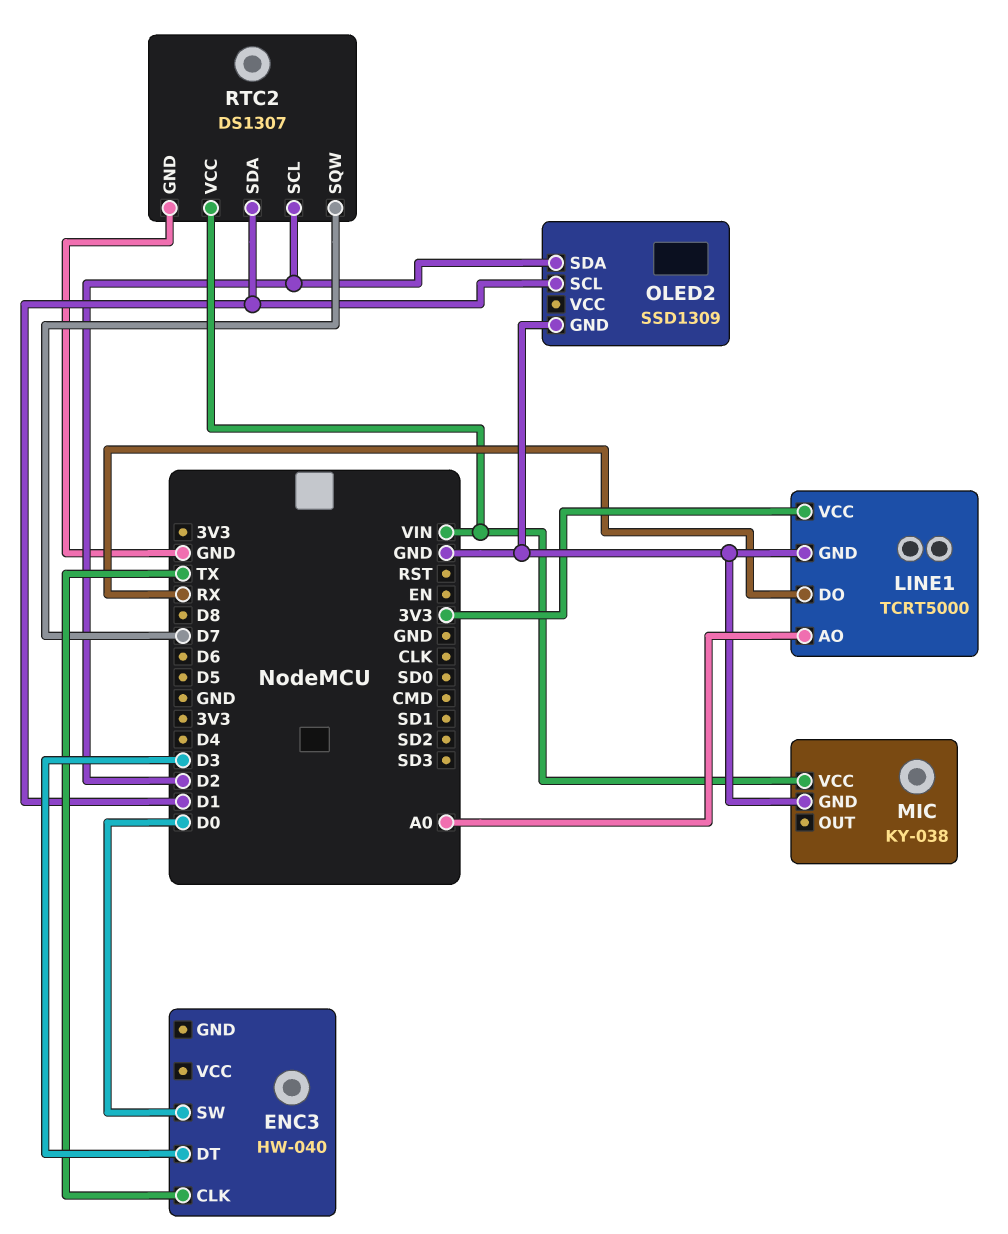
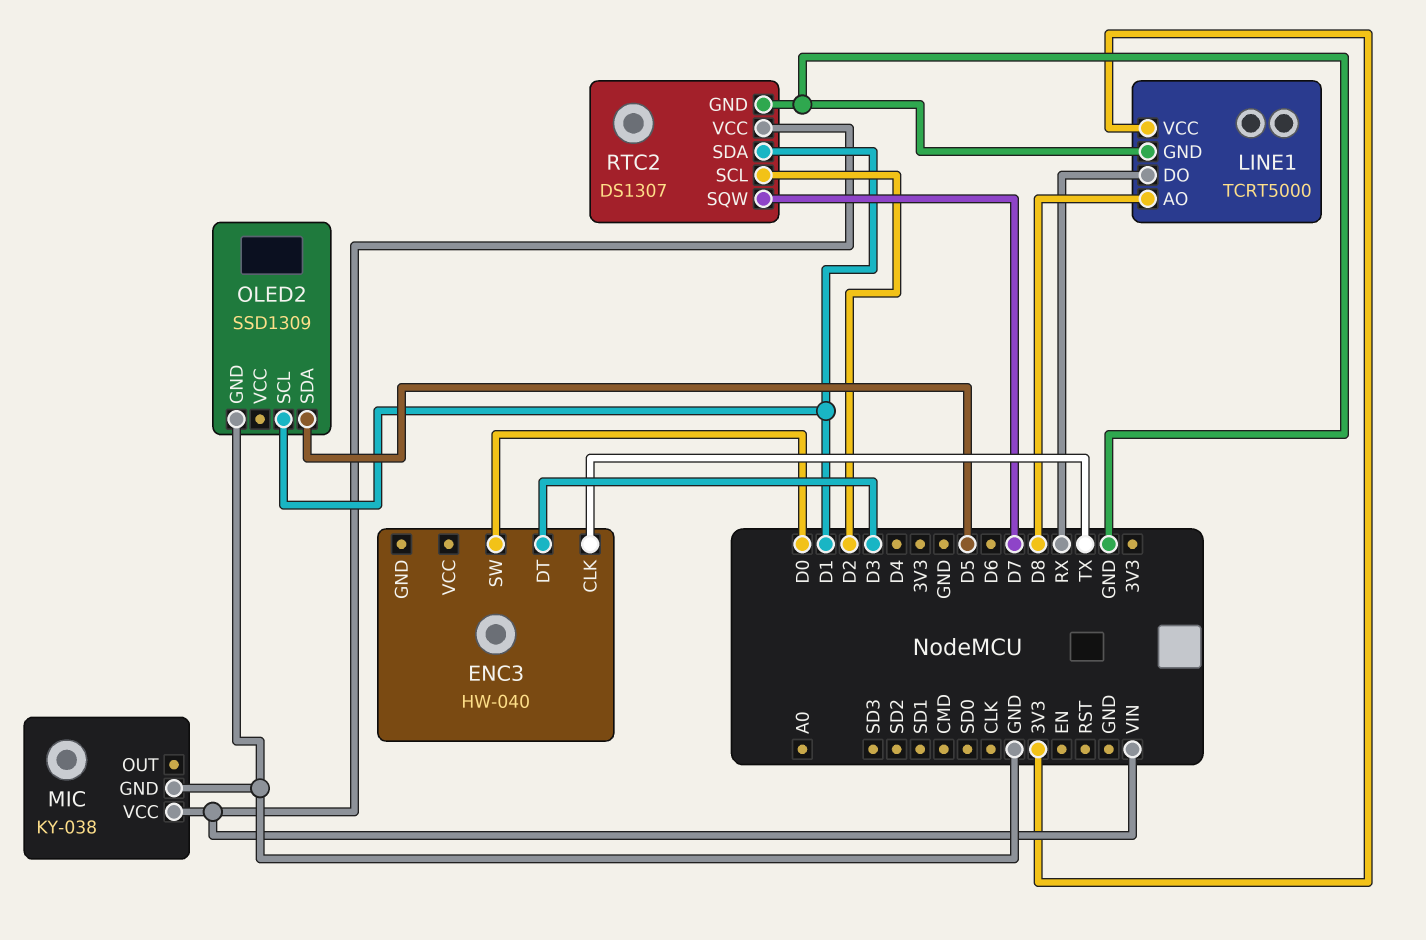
LINE1 pin AO: A0 -> D8
OLED2 pin SDA: D2 -> D5

